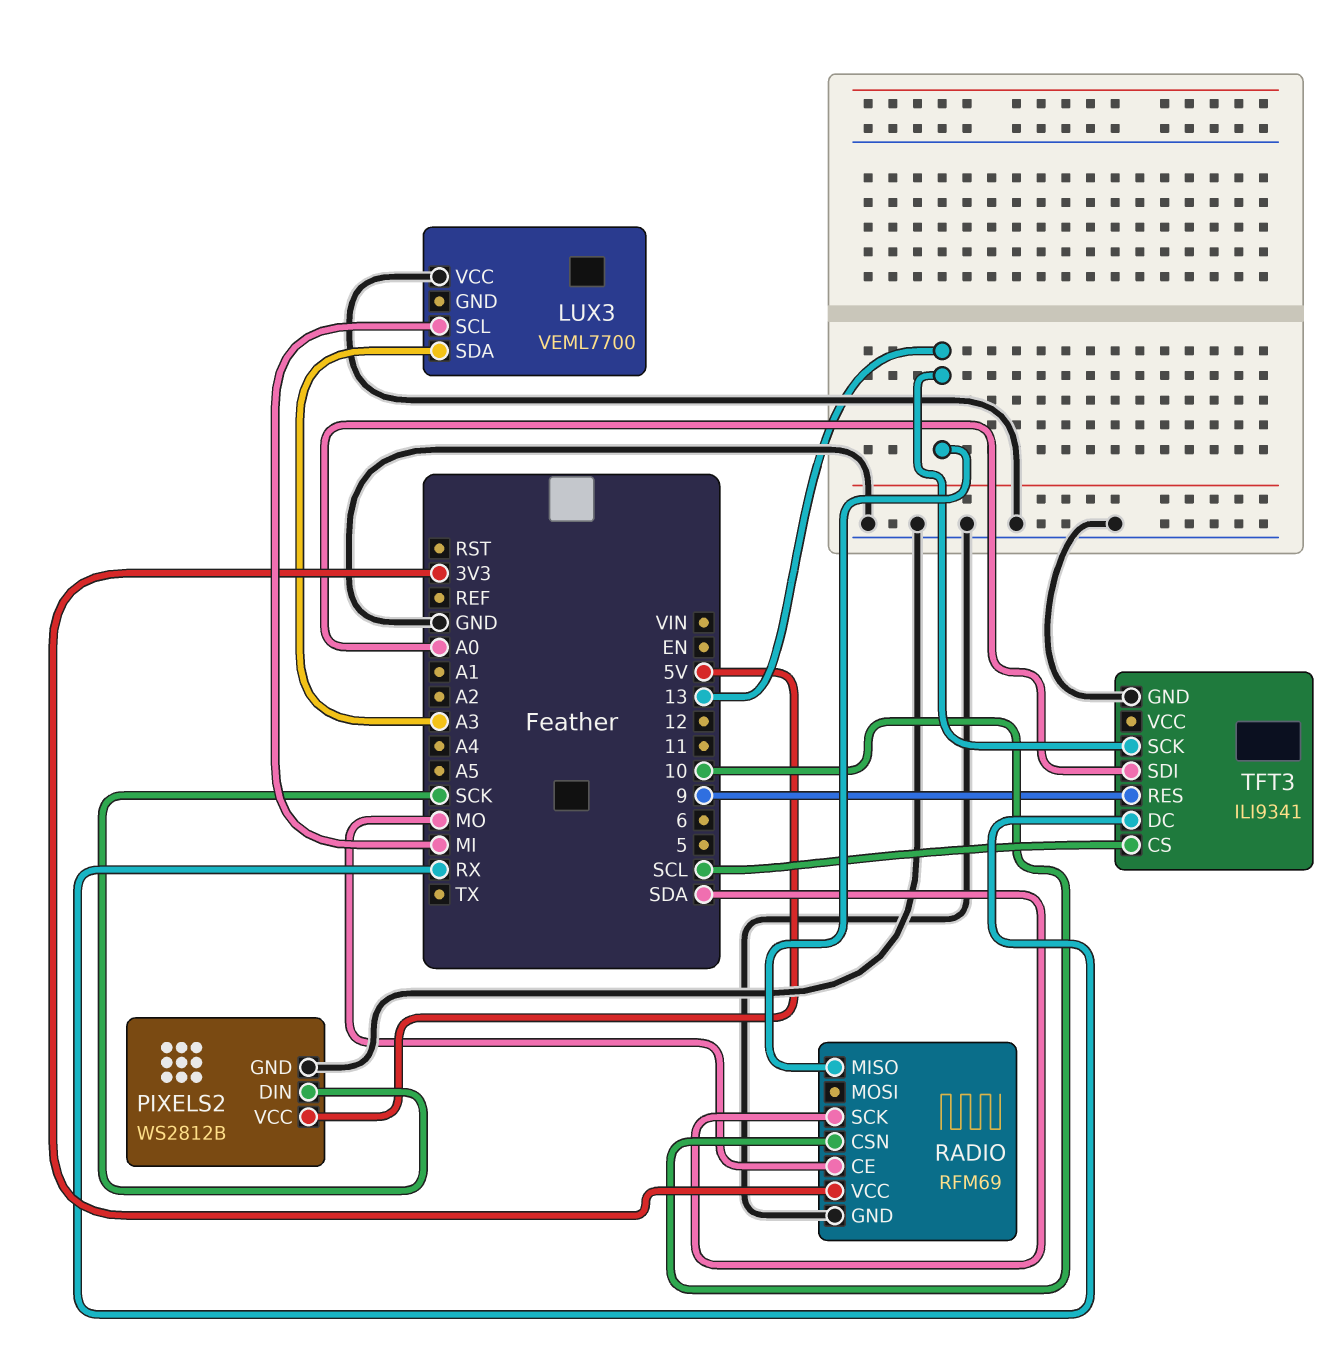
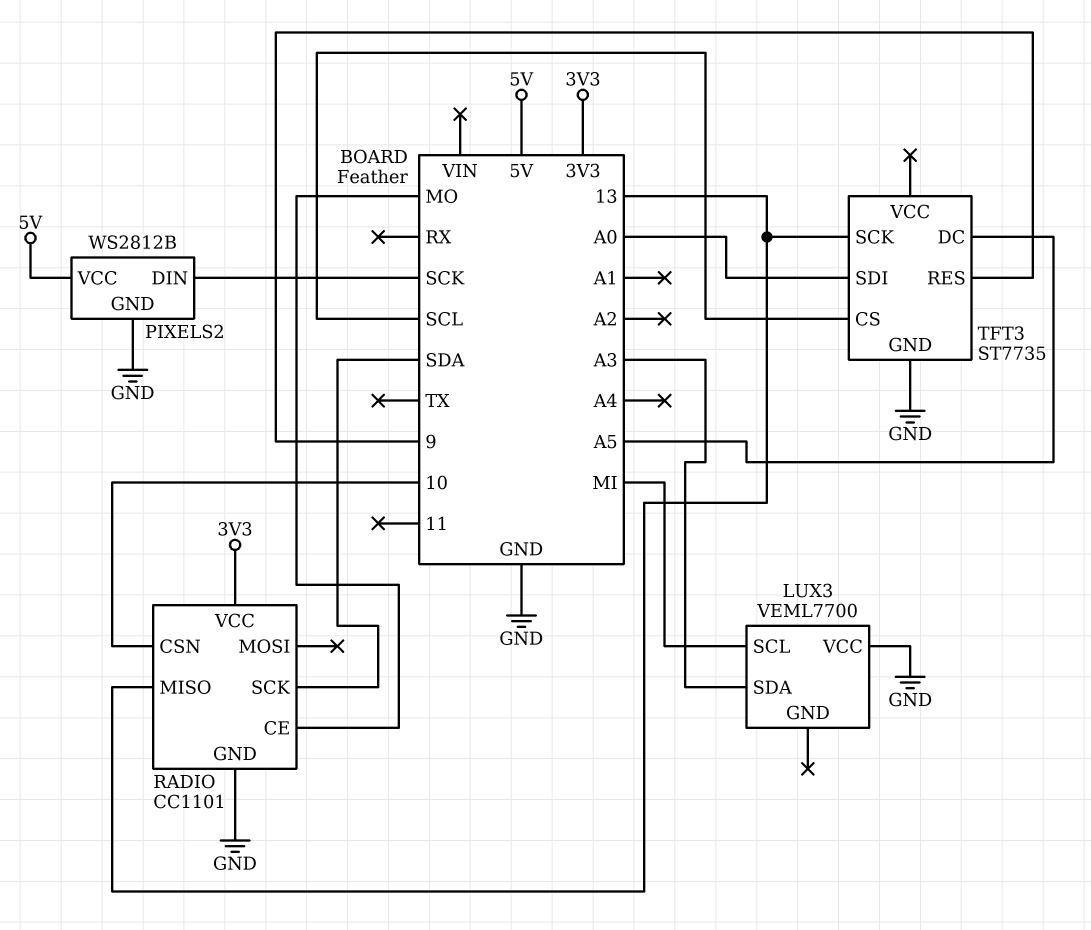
RADIO: RFM69 -> CC1101
TFT3: ILI9341 -> ST7735
TFT3 pin DC: RX -> A5

